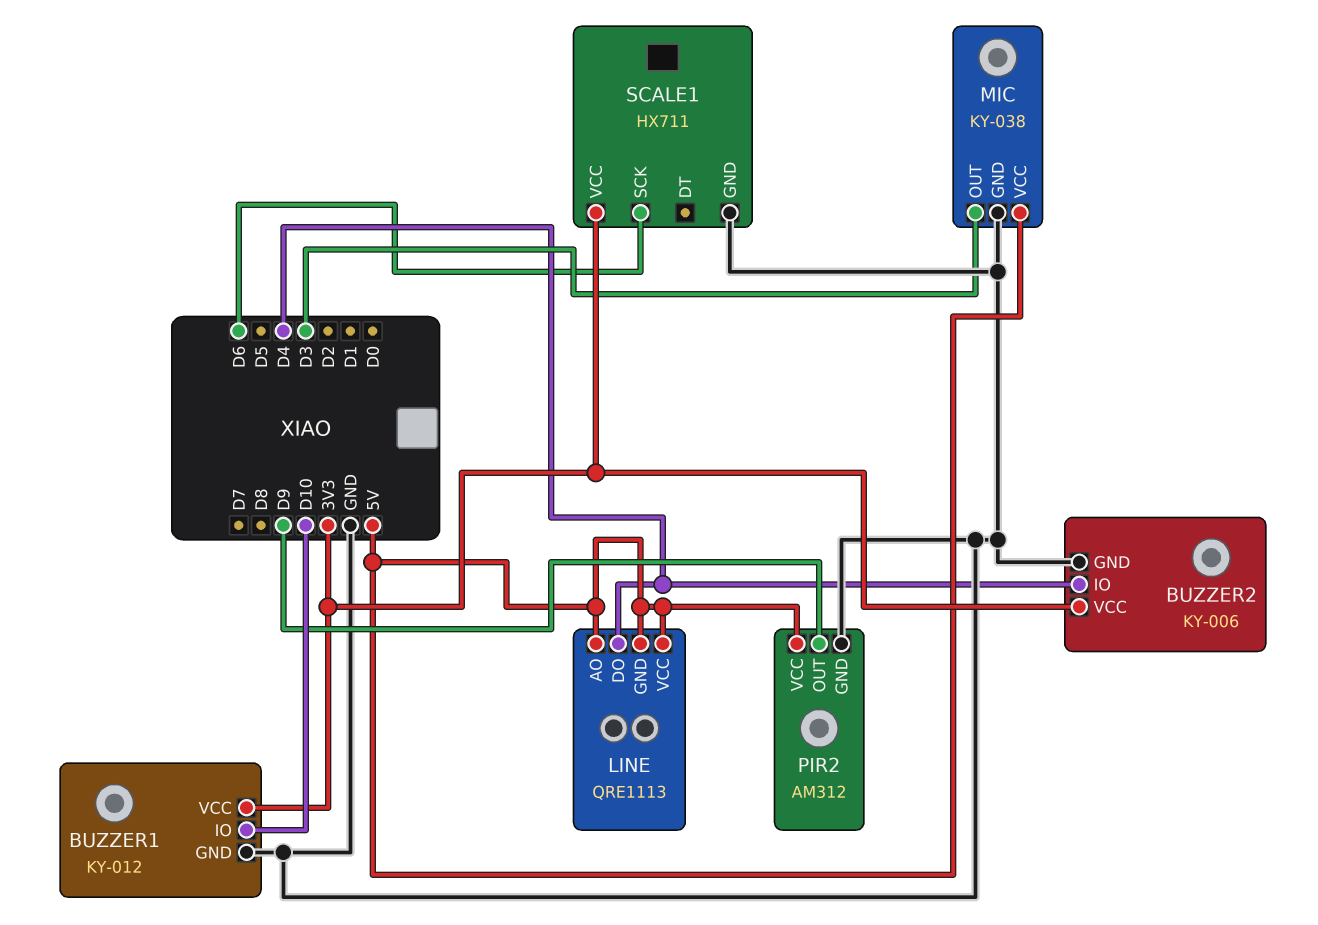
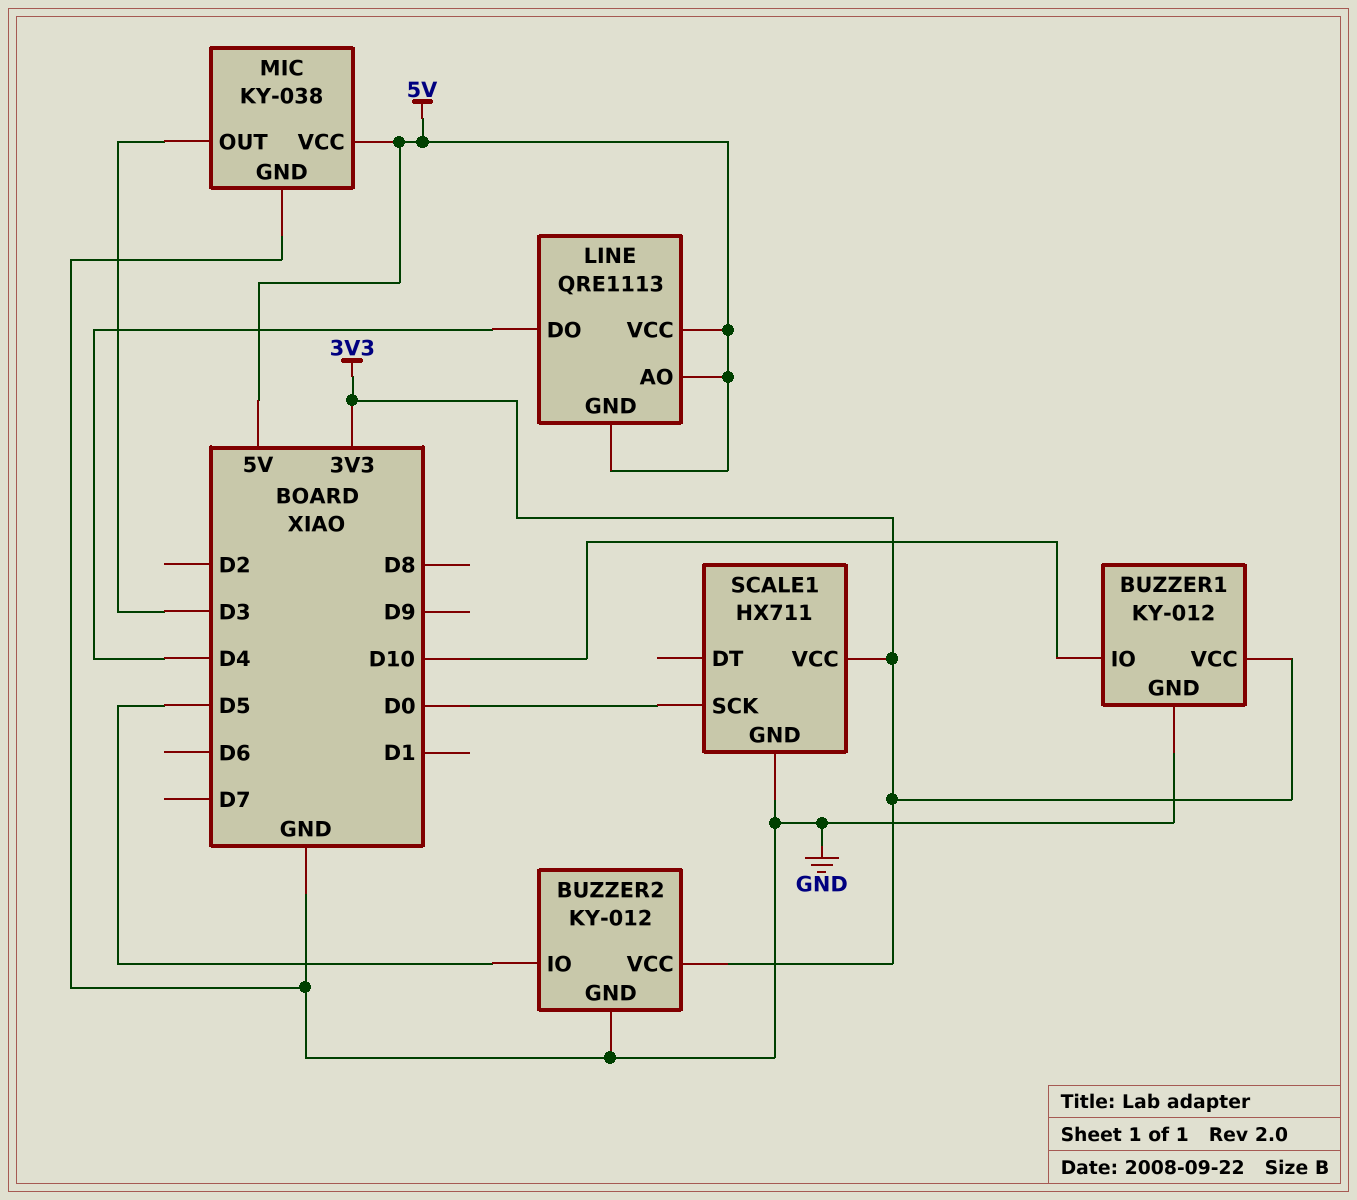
BUZZER2: KY-006 -> KY-012
BUZZER2 pin IO: D4 -> D5
PIR2: AM312 -> none
PIR2 pin GND: GND -> none
PIR2 pin OUT: D9 -> none
PIR2 pin VCC: 5V -> none
SCALE1 pin SCK: D6 -> D0

